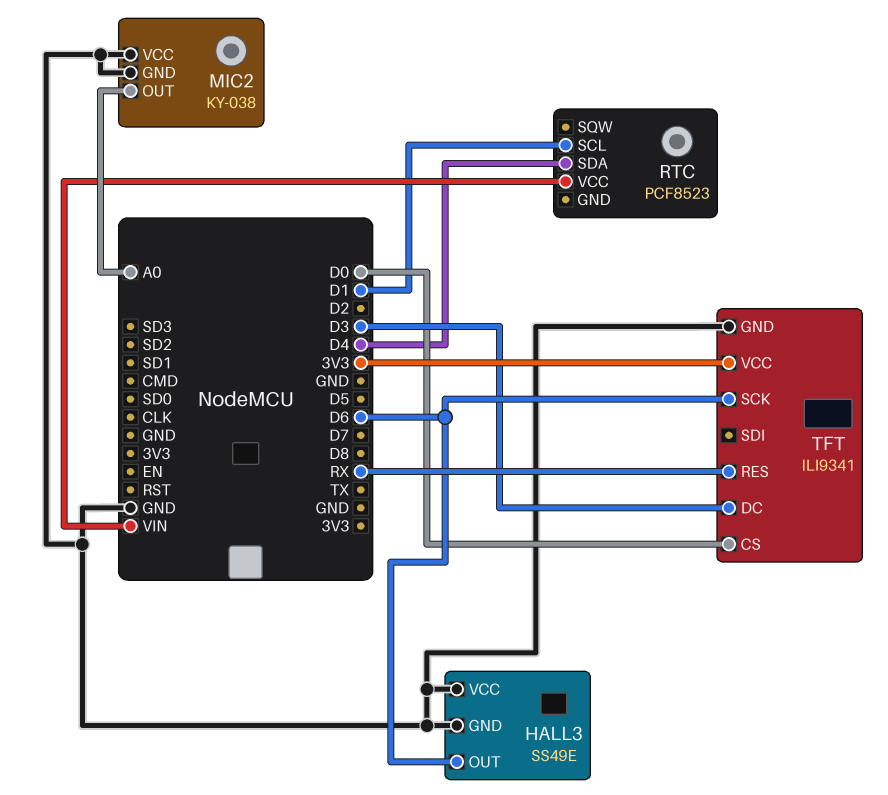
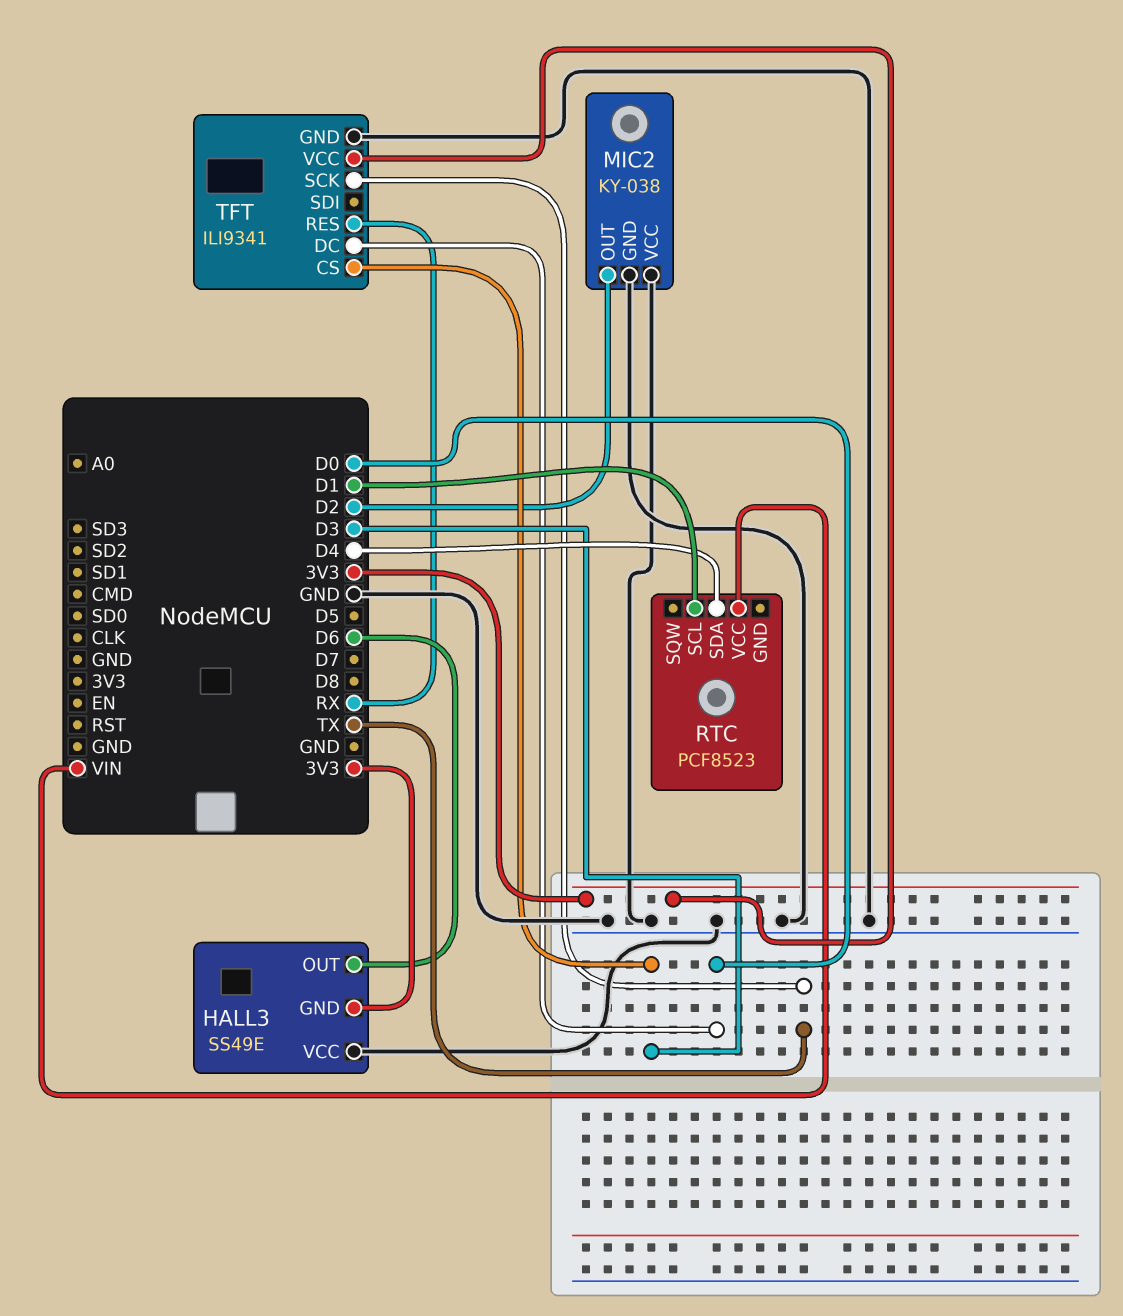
HALL3 pin GND: GND -> 3V3
MIC2 pin OUT: A0 -> D2
TFT pin CS: D0 -> D3
TFT pin DC: D3 -> D0
TFT pin SCK: D6 -> TX

